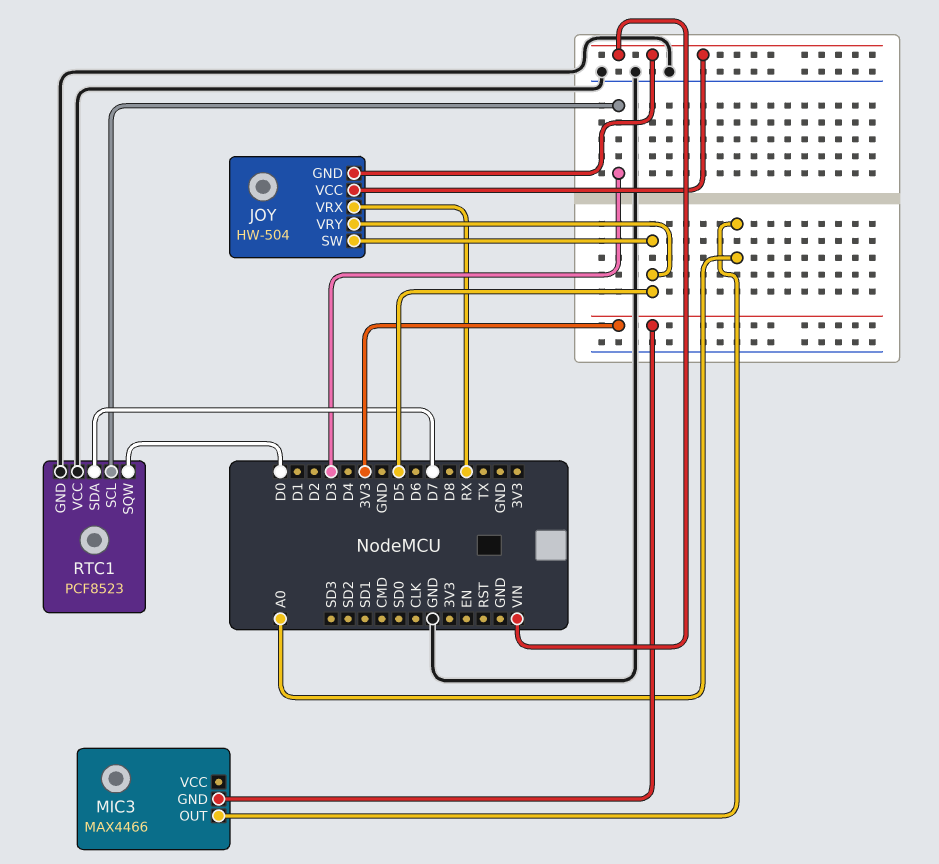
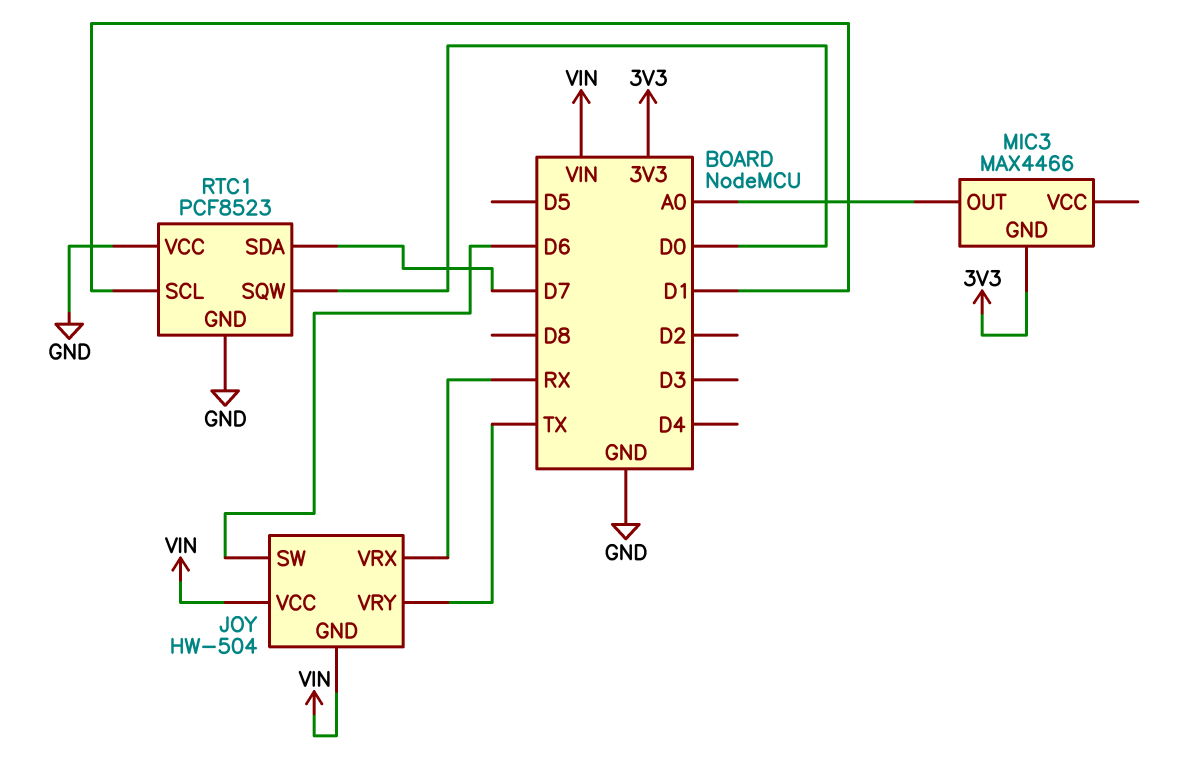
JOY pin SW: D5 -> D6
JOY pin VRY: D5 -> TX
RTC1 pin SCL: D3 -> D1

